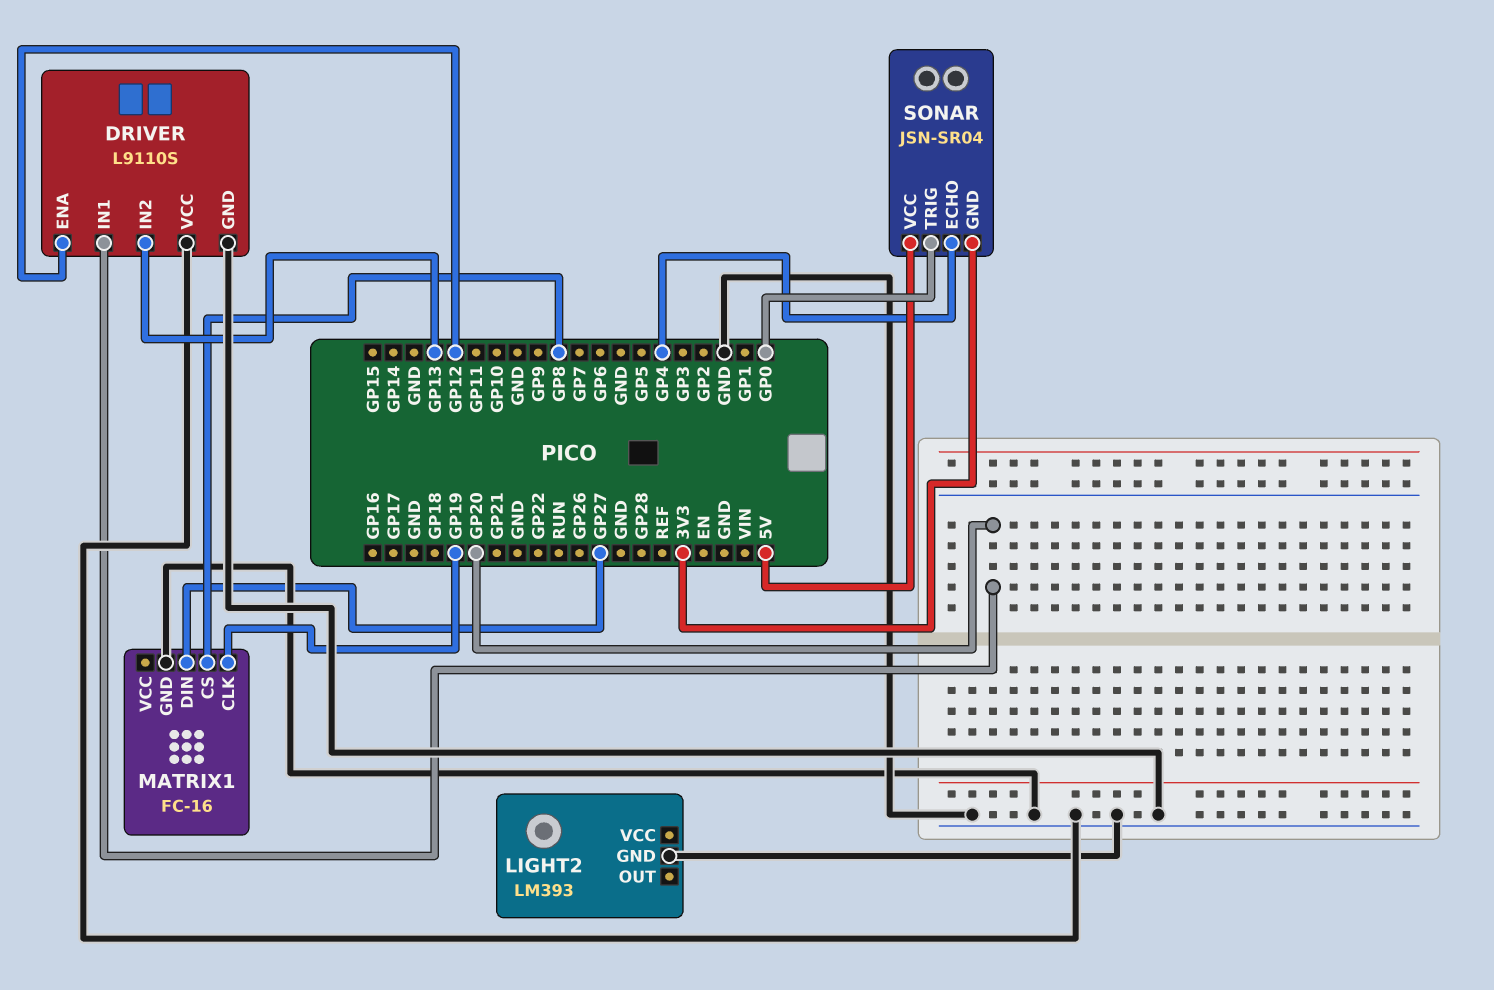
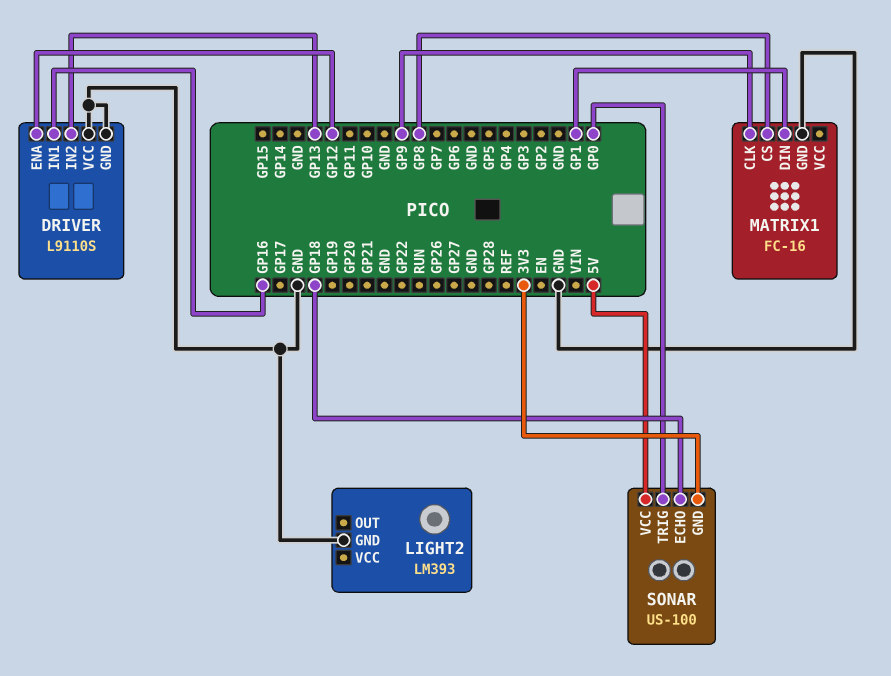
DRIVER pin IN1: GP20 -> GP16
MATRIX1 pin CLK: GP19 -> GP9
MATRIX1 pin DIN: GP27 -> GP1
SONAR: JSN-SR04 -> US-100
SONAR pin ECHO: GP4 -> GP18

